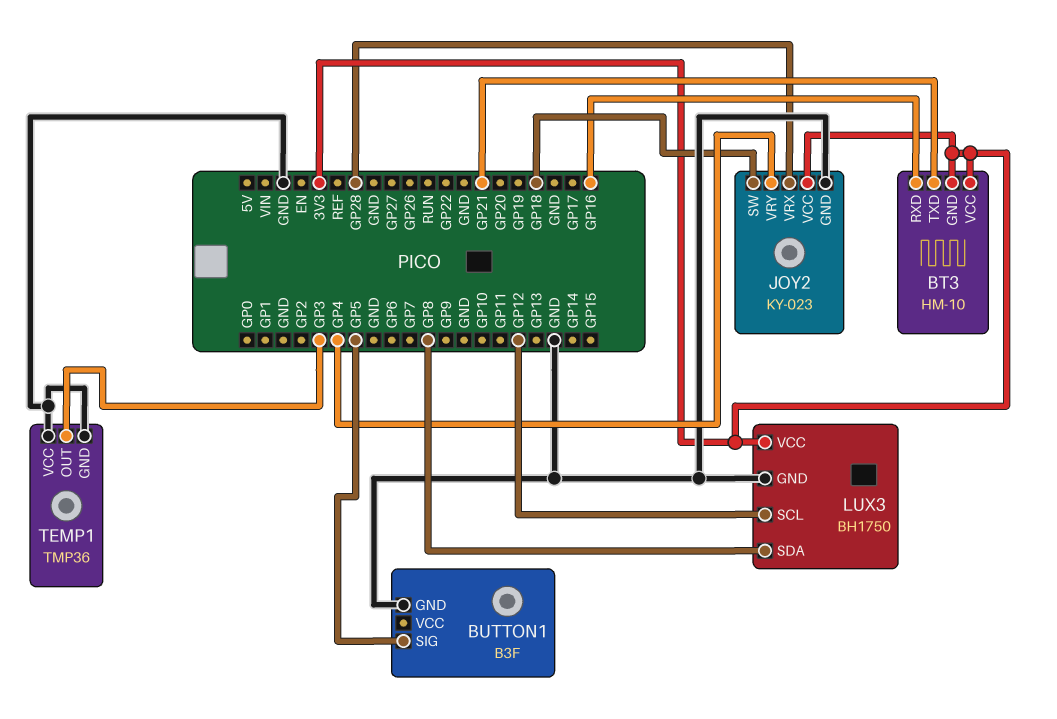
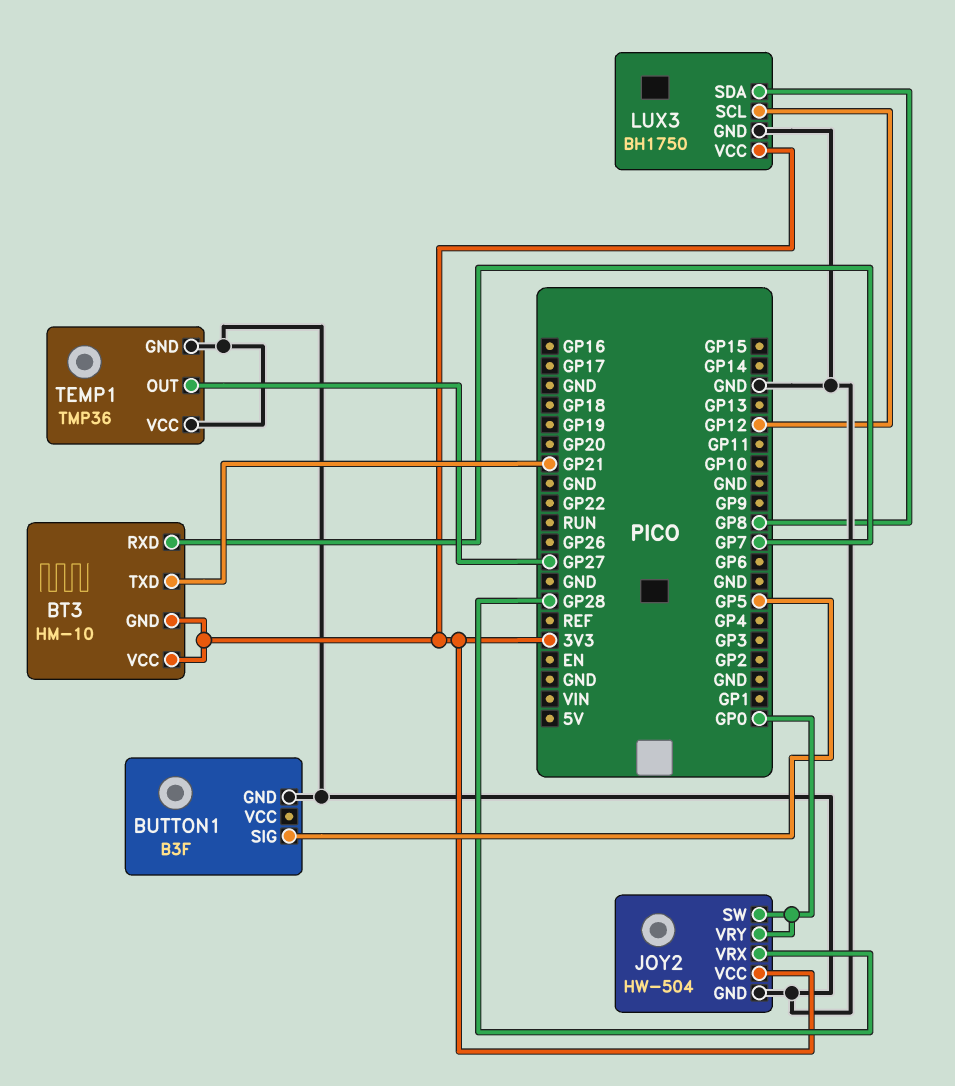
BT3 pin RXD: GP16 -> GP7
JOY2: KY-023 -> HW-504
JOY2 pin SW: GP18 -> GP0
JOY2 pin VRY: GP4 -> GP0
TEMP1 pin OUT: GP3 -> GP27

